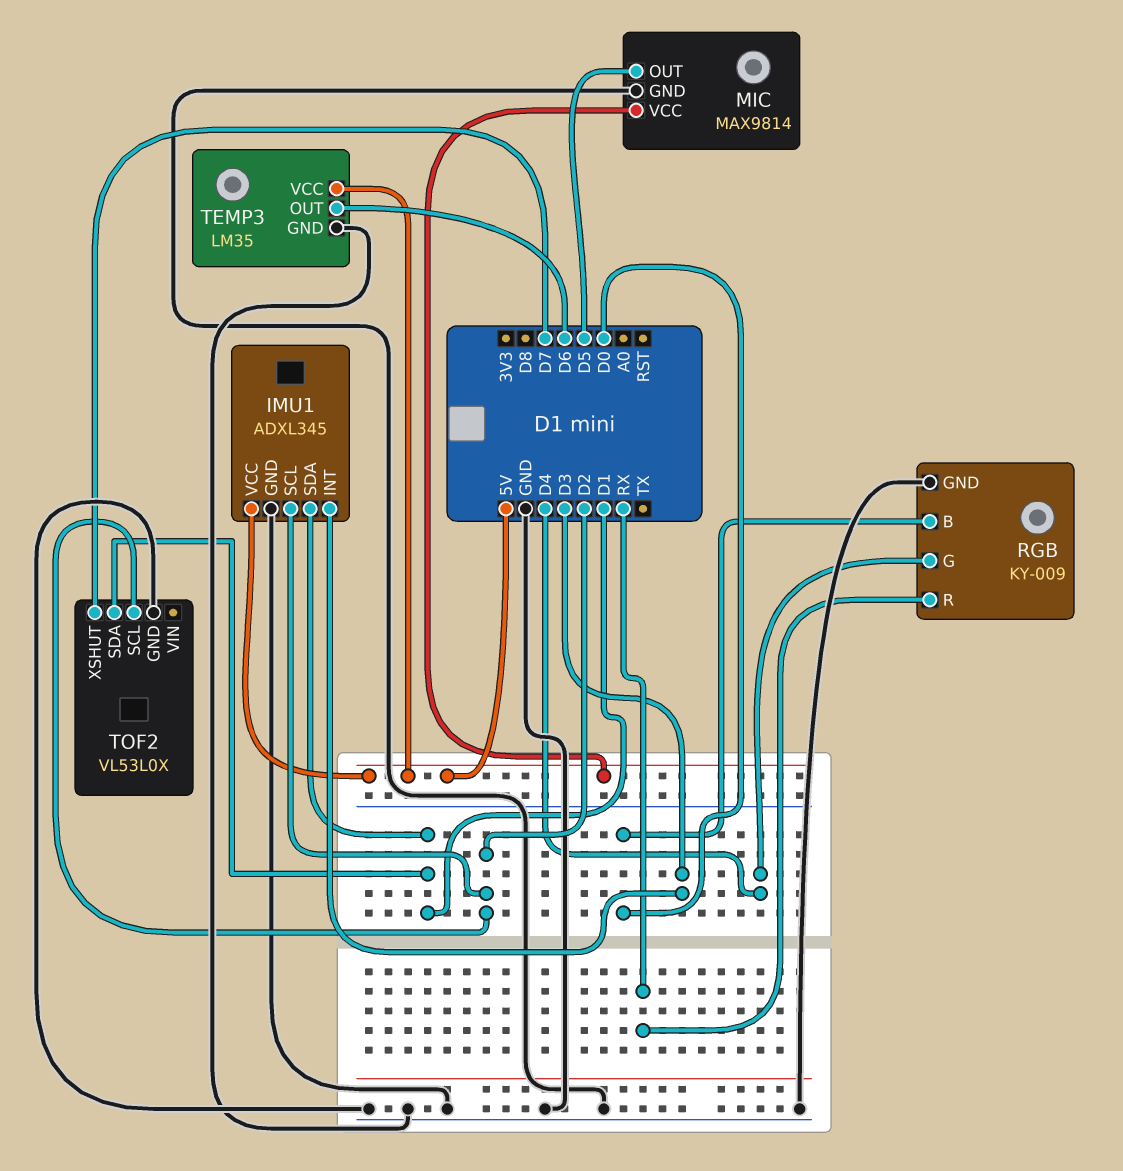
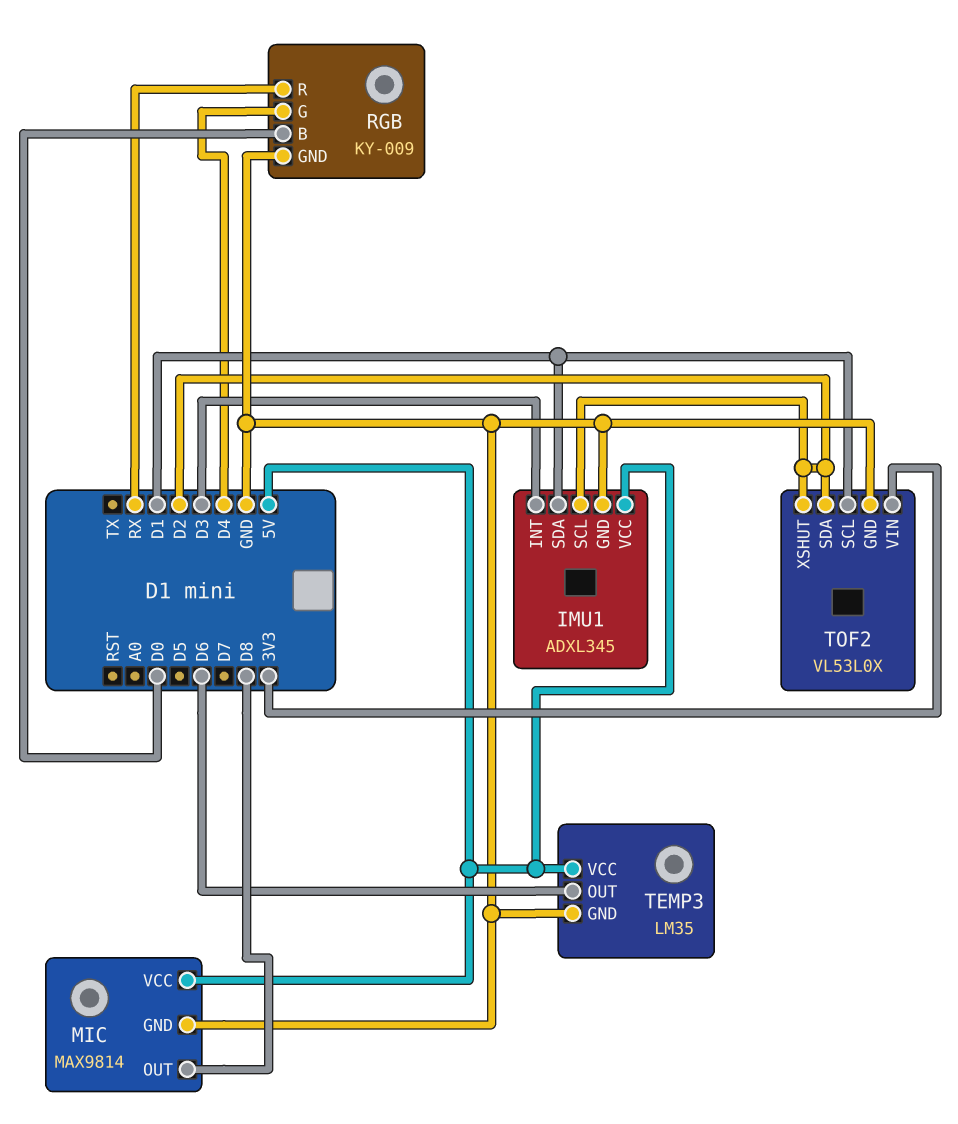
MIC pin OUT: D5 -> D8
TOF2 pin SCL: D2 -> D1
TOF2 pin SDA: D1 -> D2
TOF2 pin VIN: none -> 3V3
TOF2 pin XSHUT: D7 -> D2

